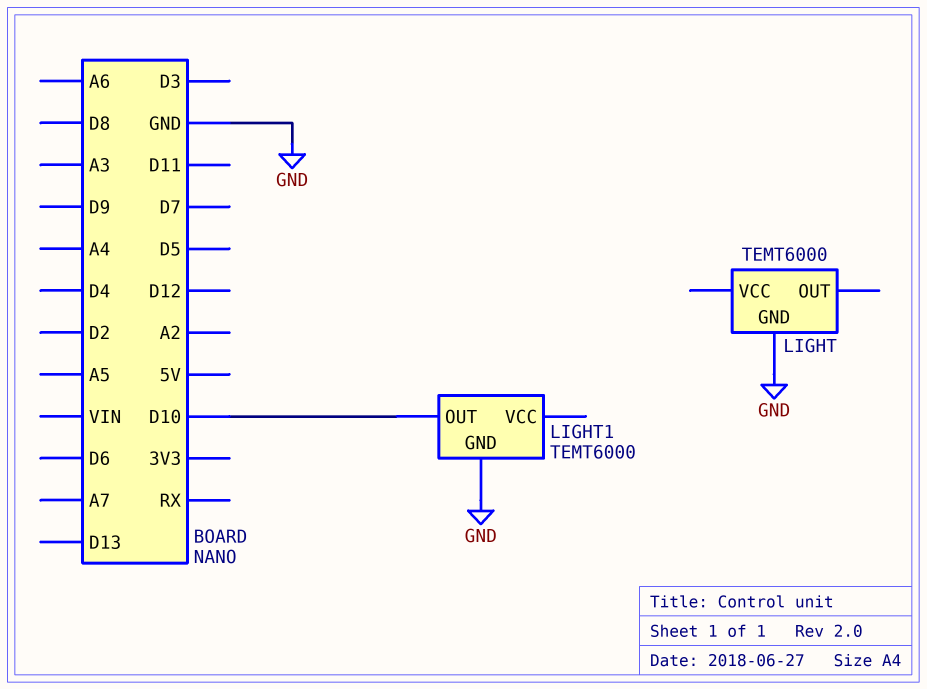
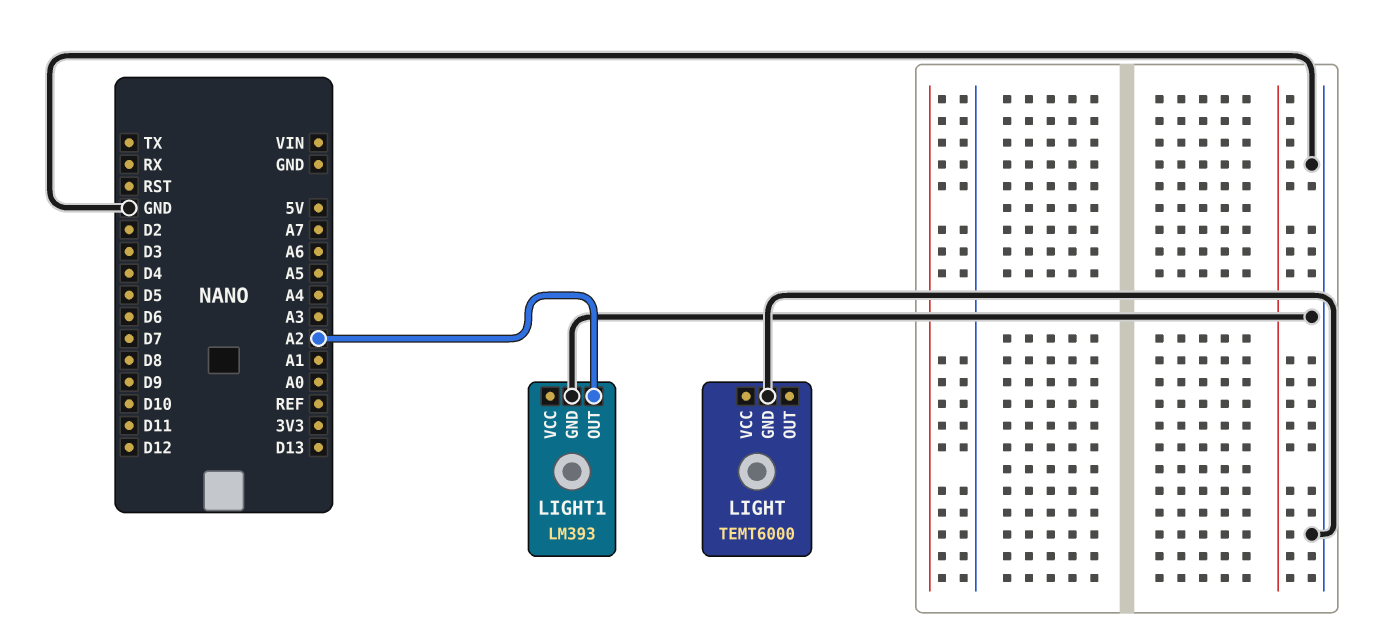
LIGHT1: TEMT6000 -> LM393
LIGHT1 pin OUT: D10 -> A2

